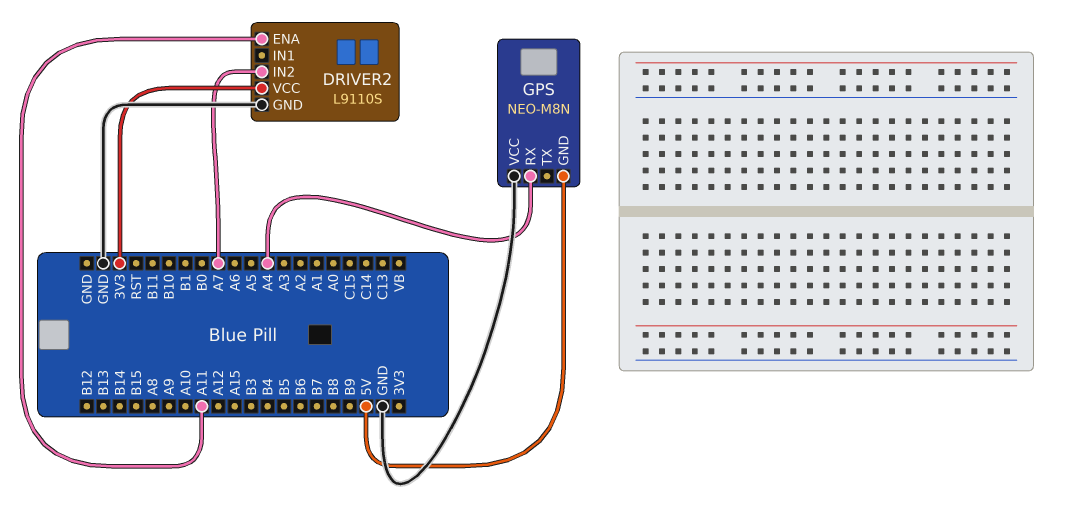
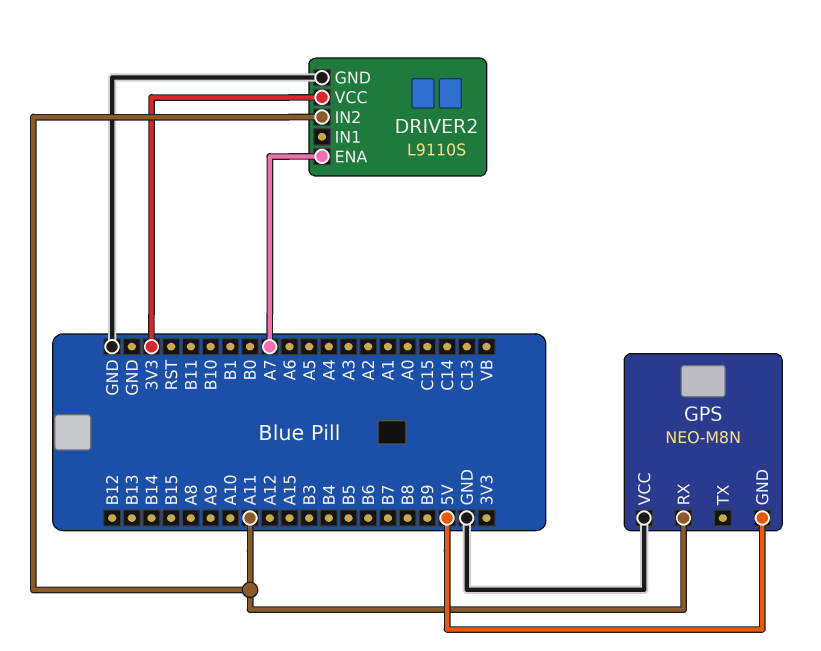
DRIVER2 pin ENA: A11 -> A7
DRIVER2 pin IN2: A7 -> A11
GPS pin RX: A4 -> A11

